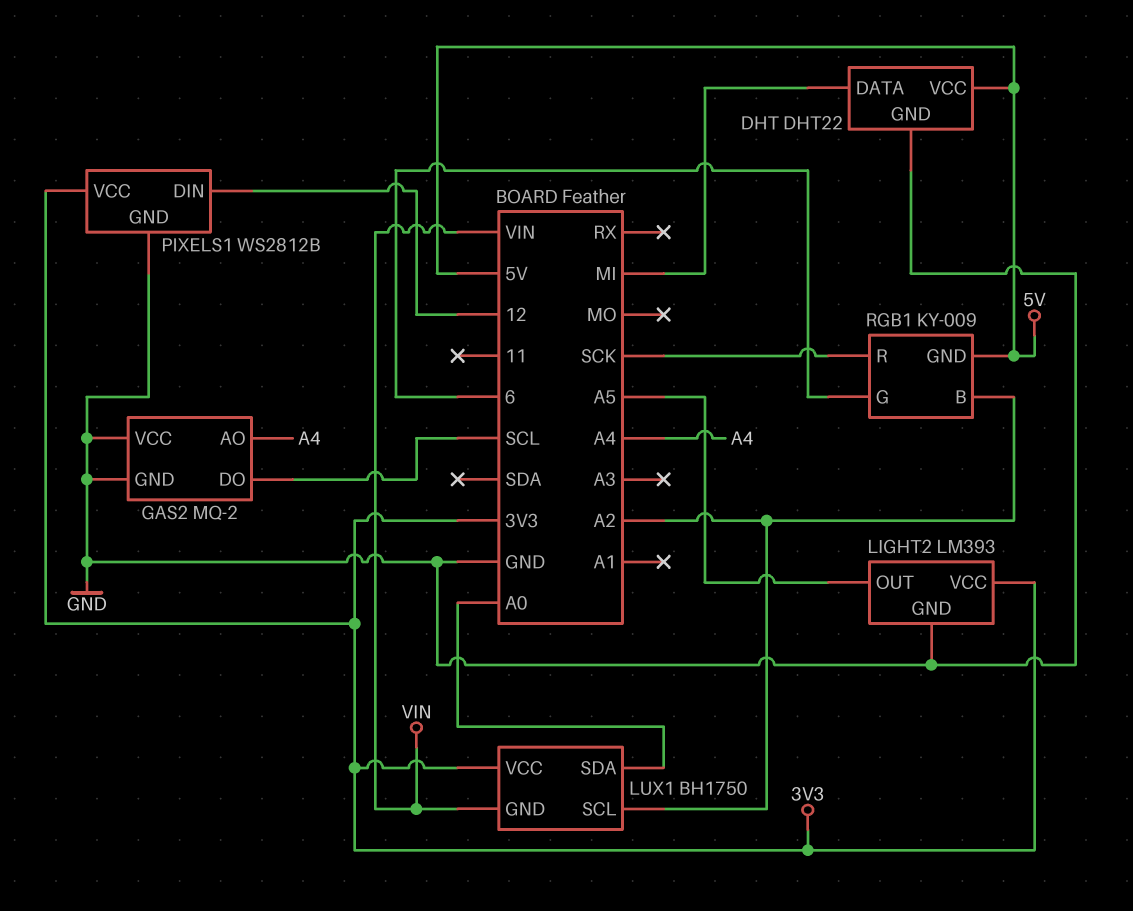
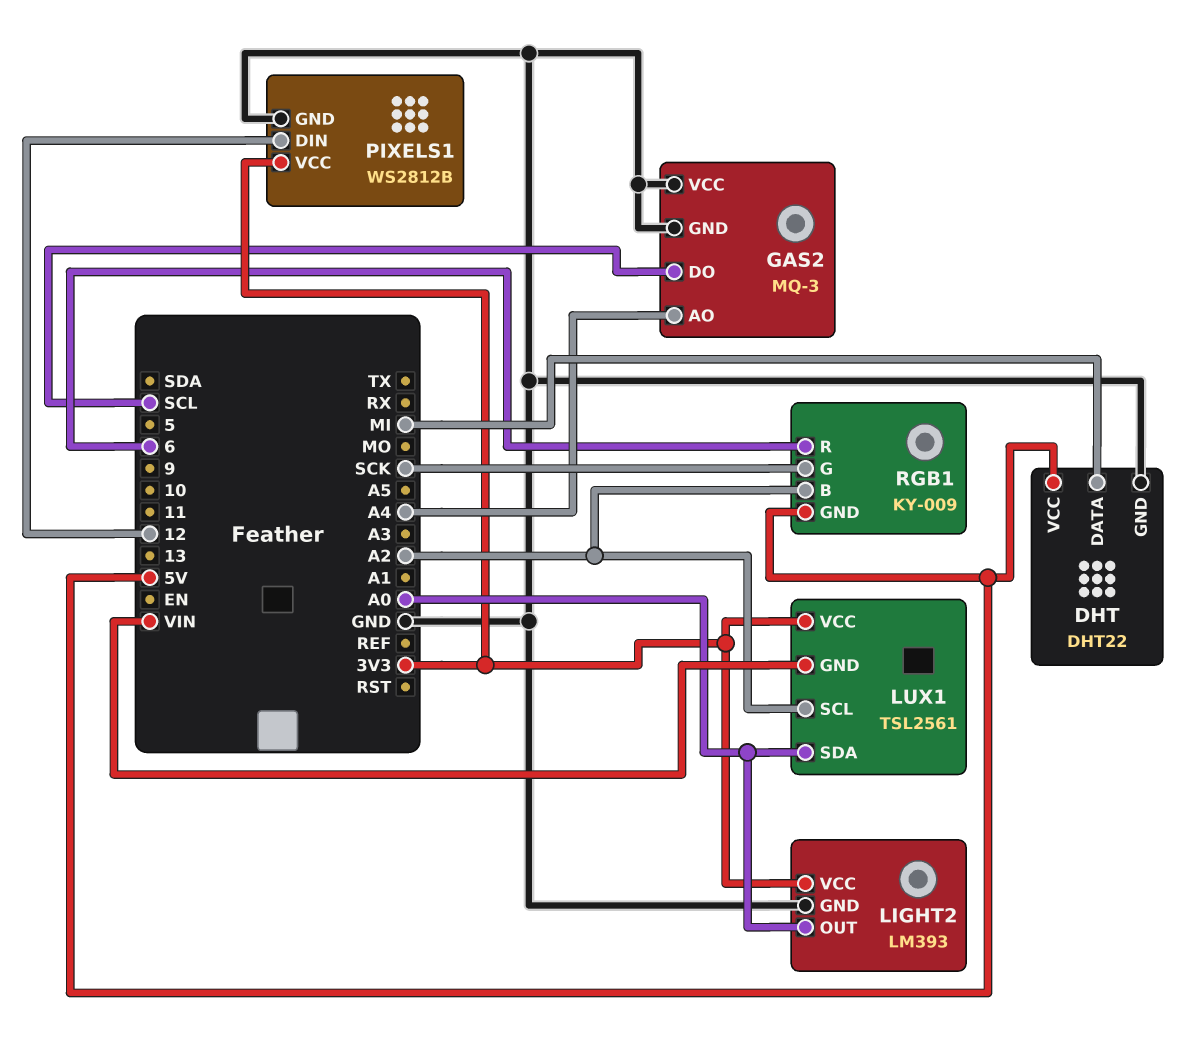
GAS2: MQ-2 -> MQ-3
LIGHT2 pin OUT: A5 -> A0
LUX1: BH1750 -> TSL2561
RGB1 pin G: 6 -> SCK
RGB1 pin R: SCK -> 6

